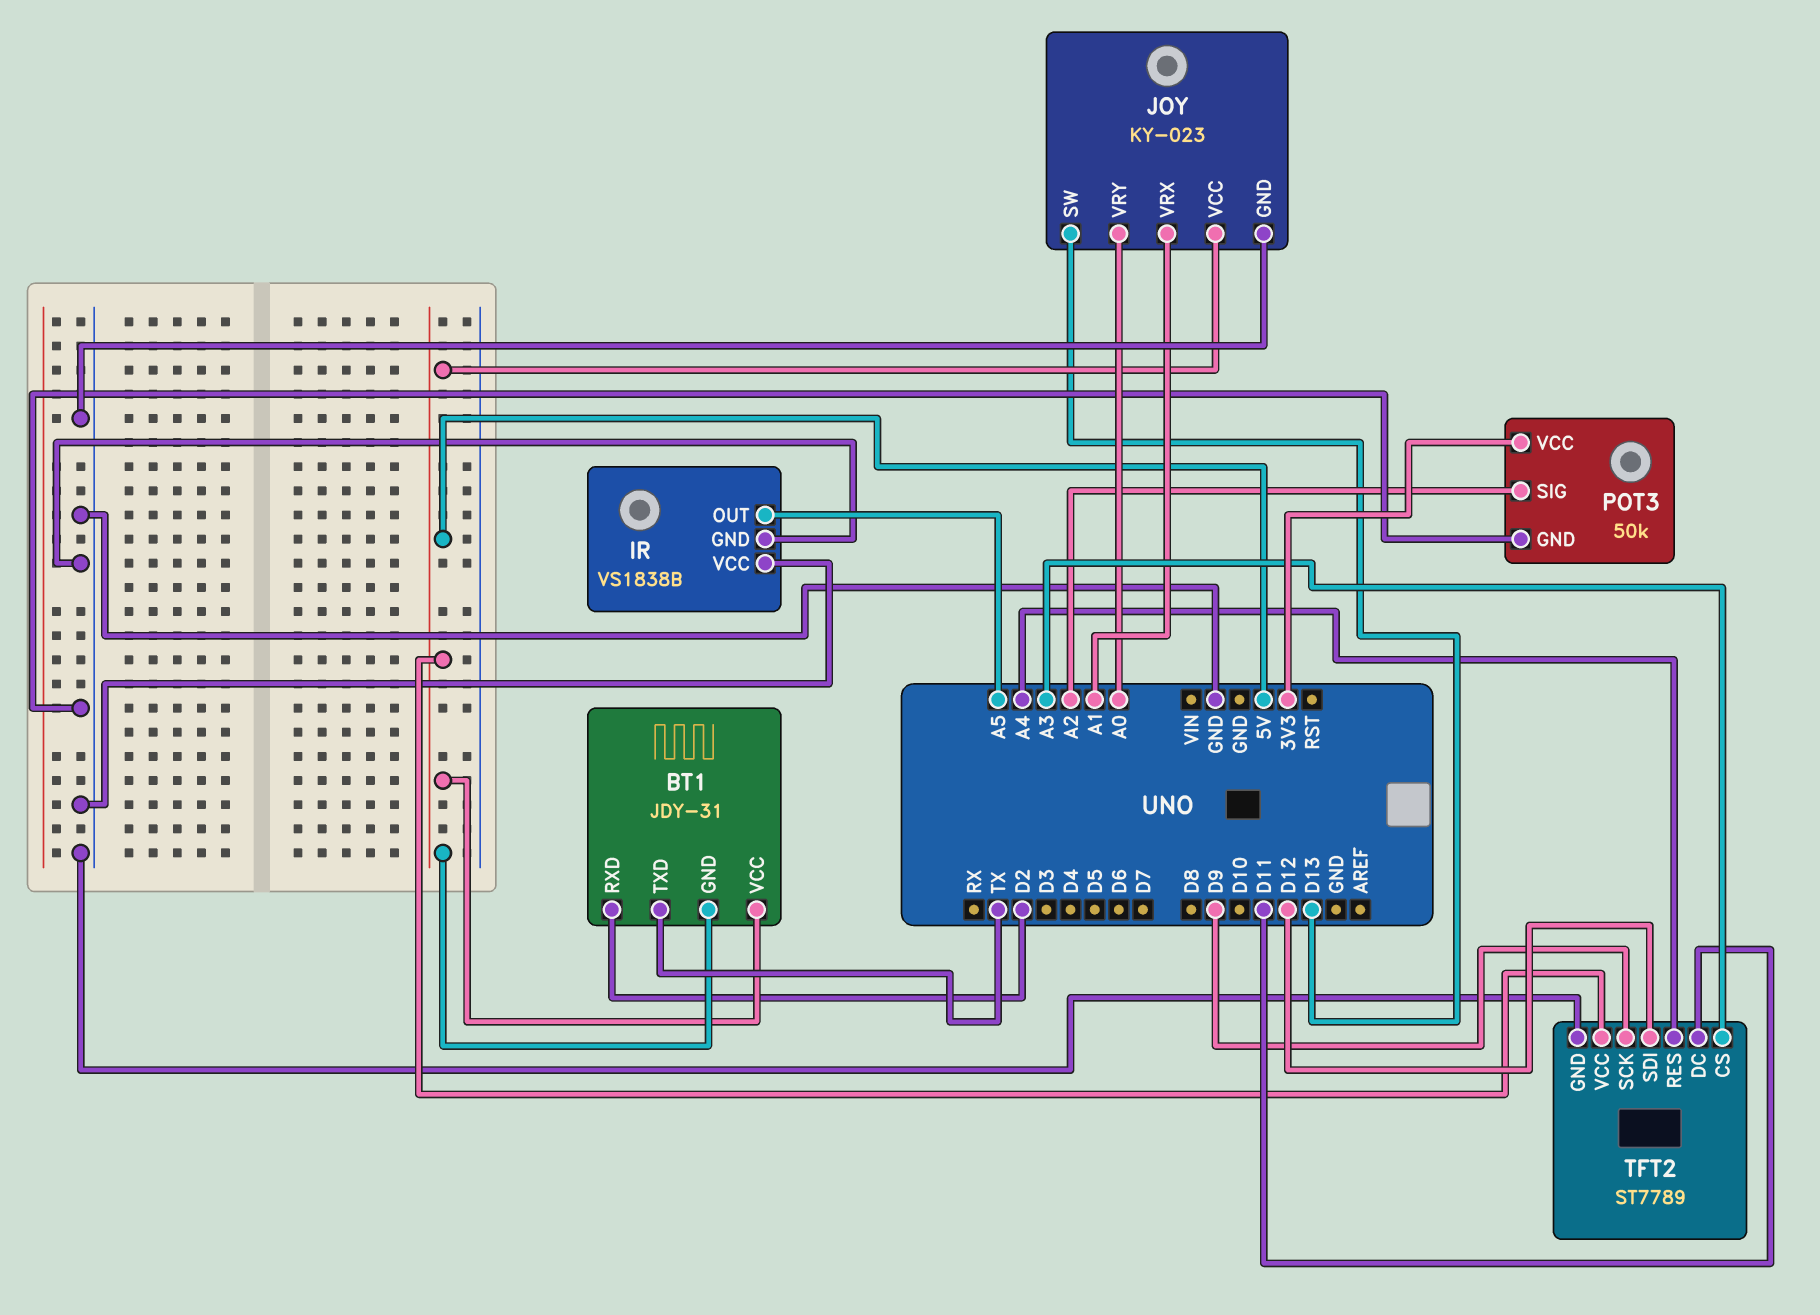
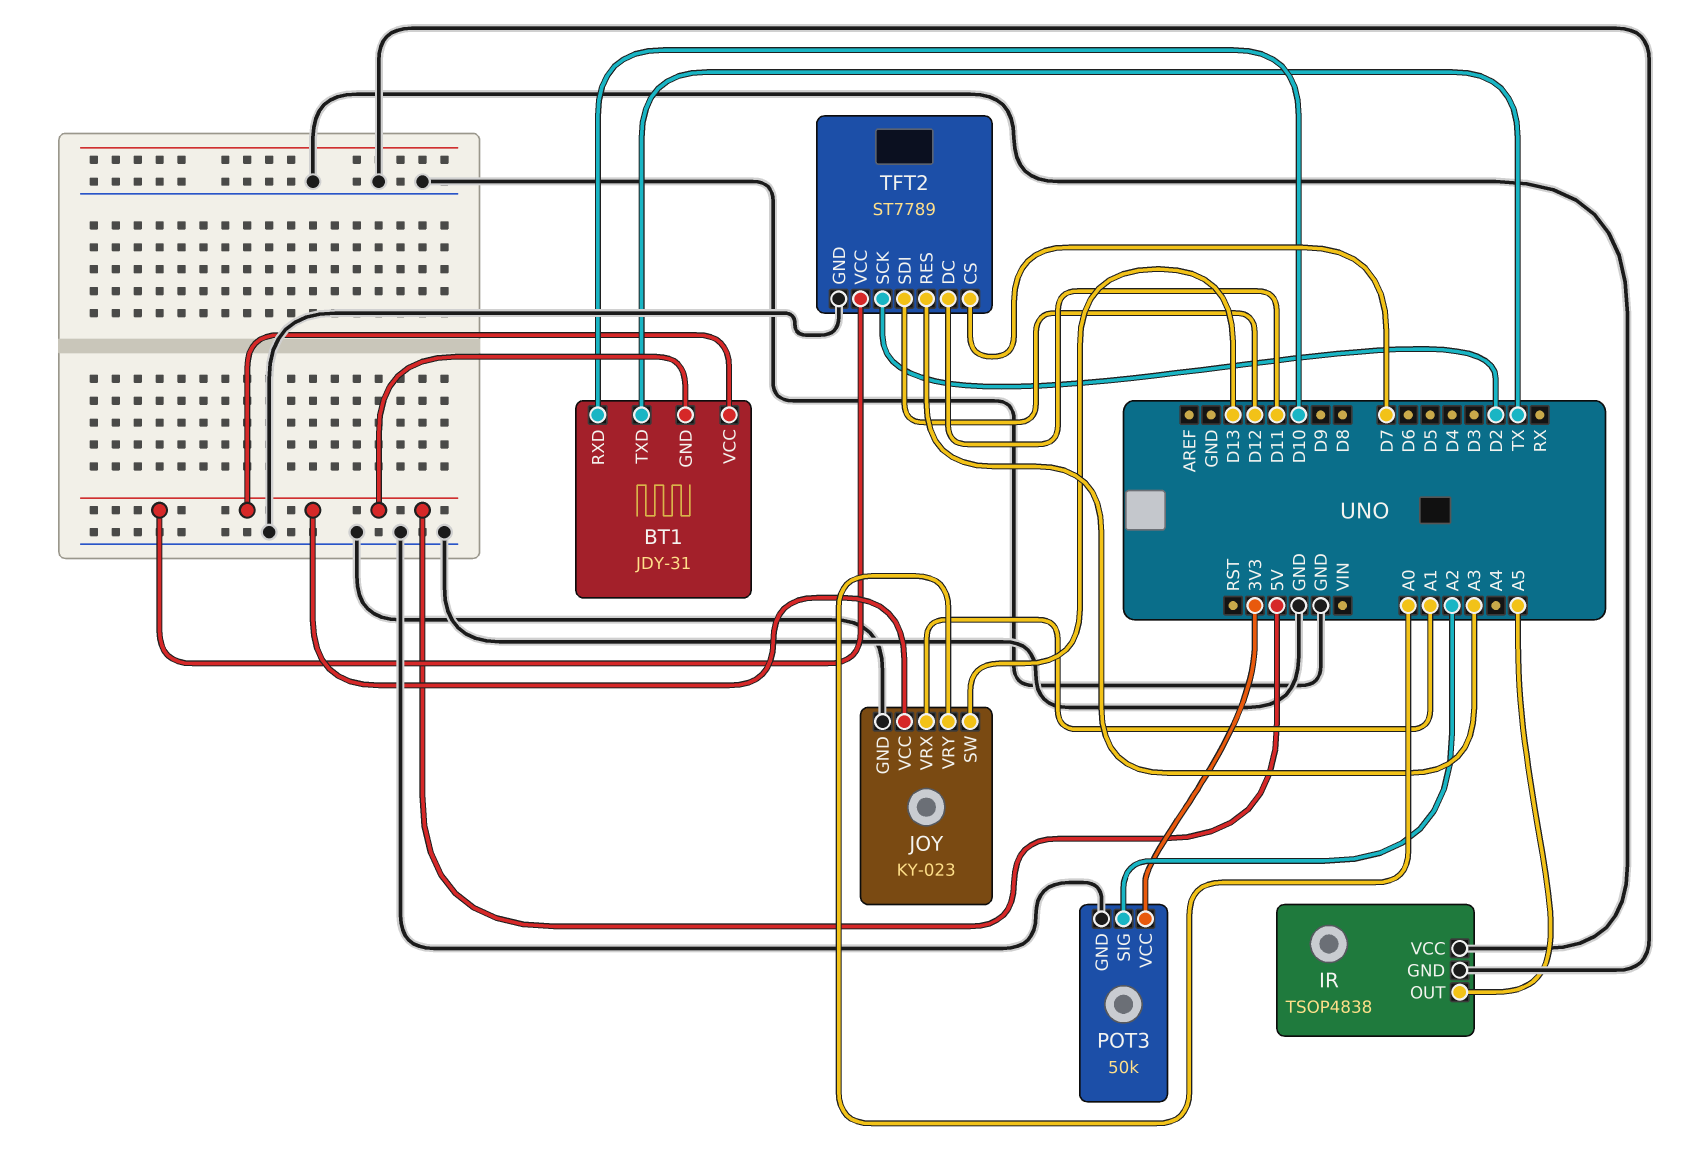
BT1 pin RXD: D2 -> D10
IR: VS1838B -> TSOP4838
TFT2 pin CS: A3 -> D7
TFT2 pin RES: A4 -> A3
TFT2 pin SCK: D9 -> D2

